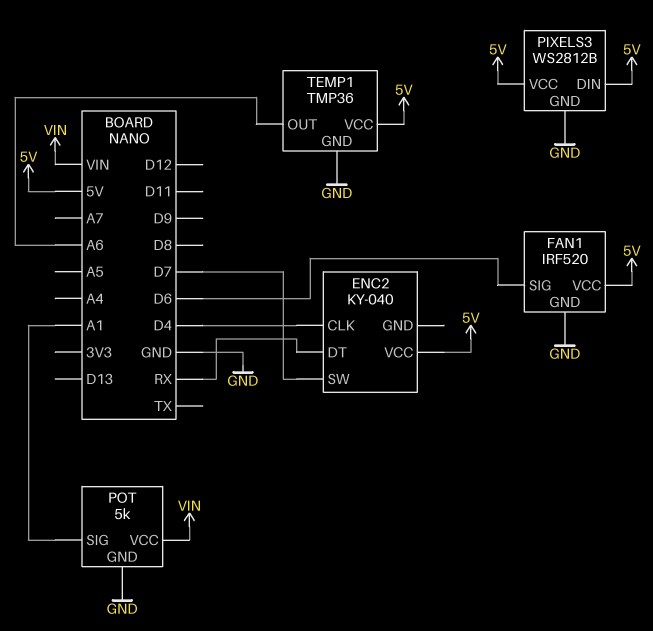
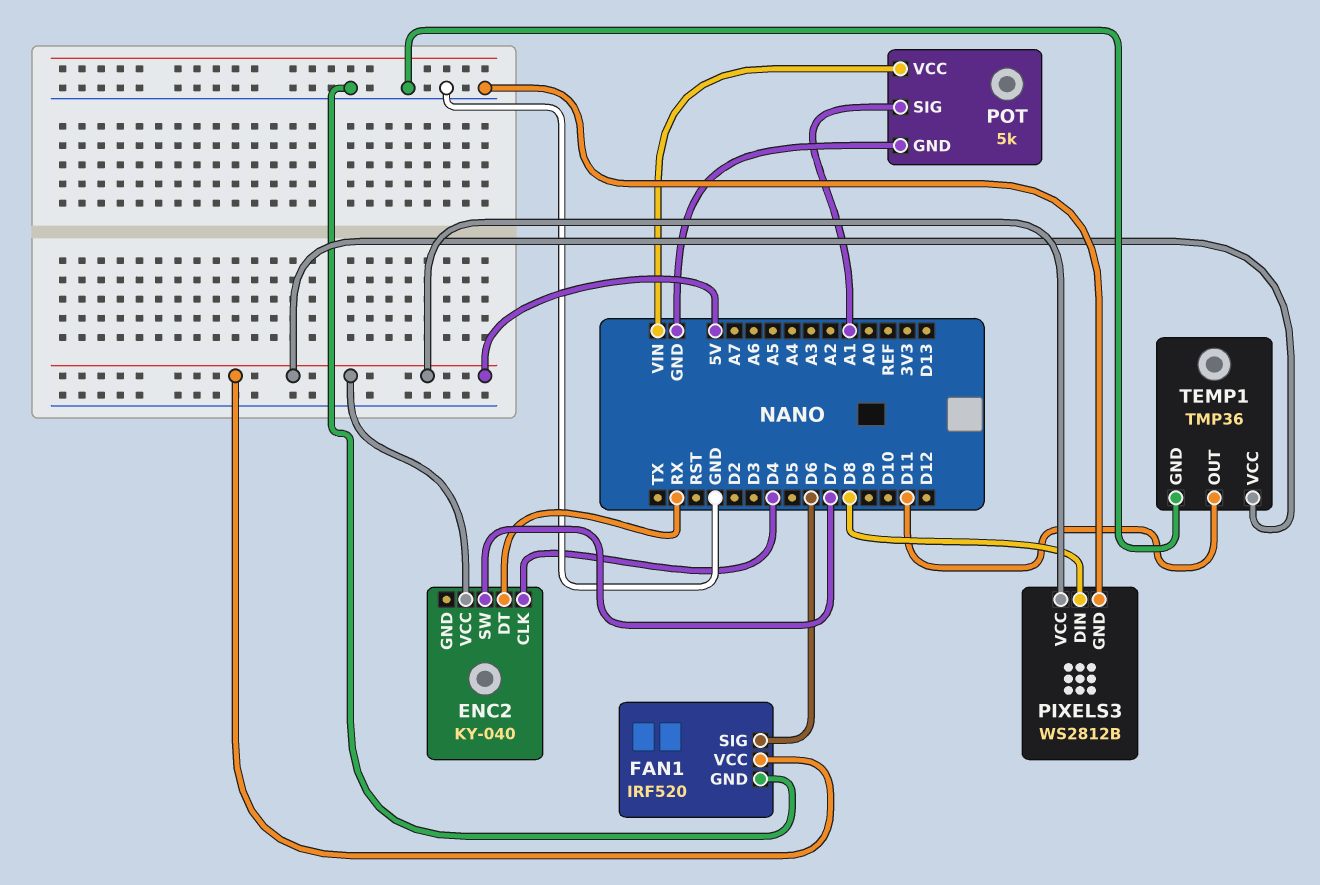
PIXELS3 pin DIN: 5V -> D8
TEMP1 pin OUT: A6 -> D11

